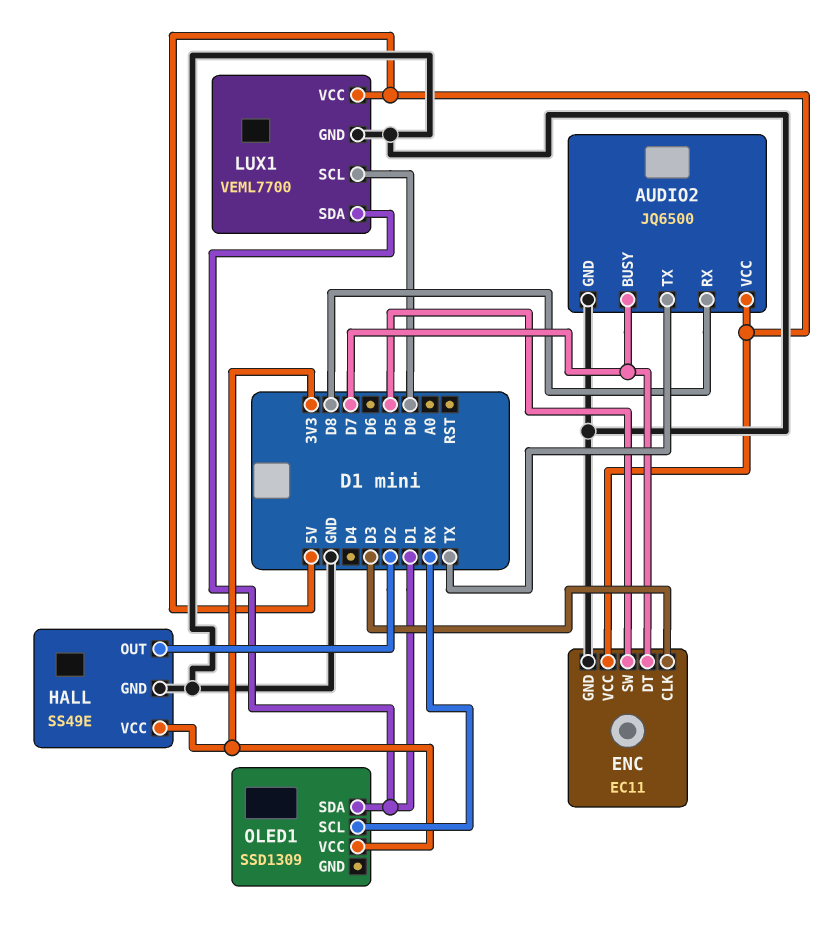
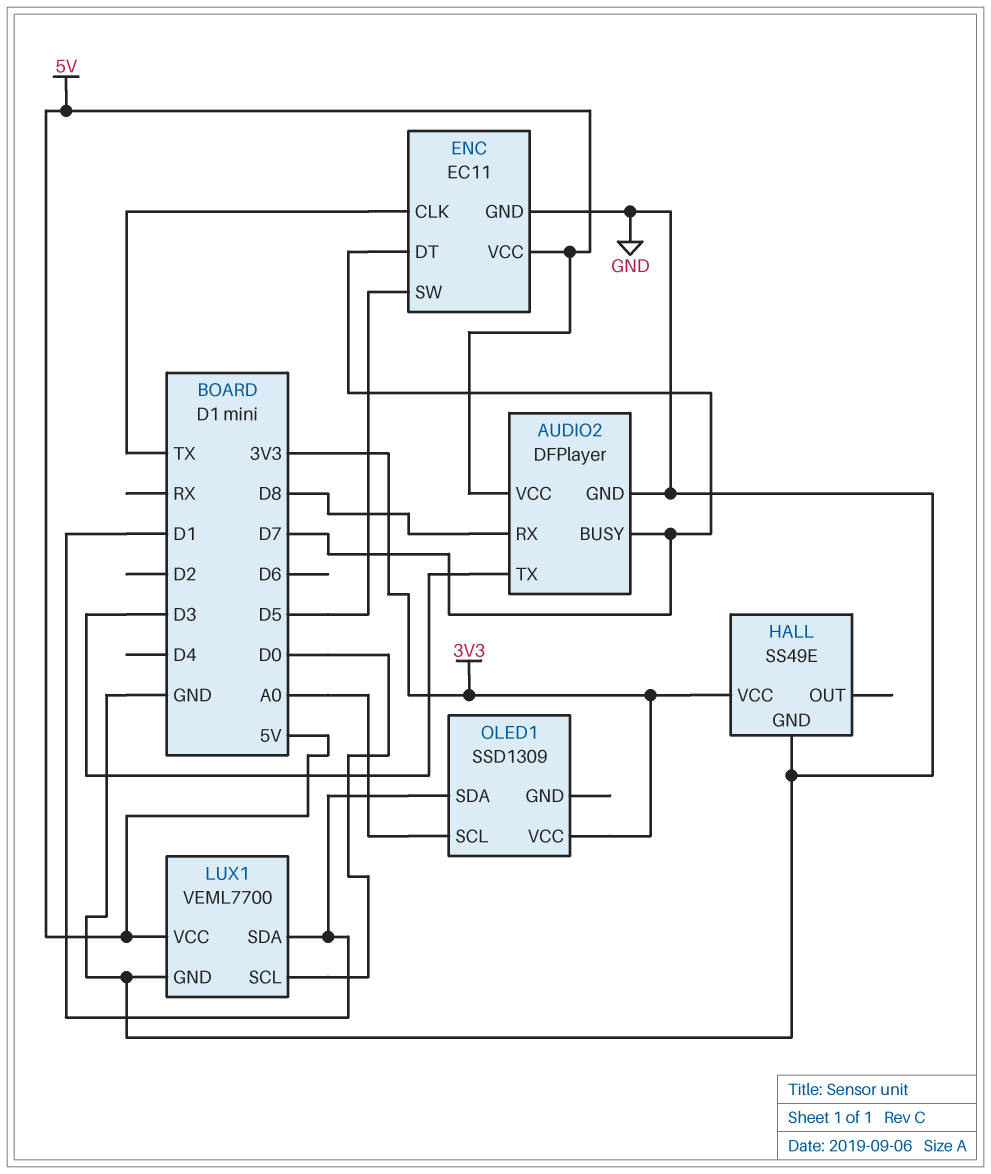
AUDIO2: JQ6500 -> DFPlayer
AUDIO2 pin TX: TX -> D3
ENC pin CLK: D3 -> TX
HALL pin OUT: D2 -> none
OLED1 pin SCL: RX -> A0

